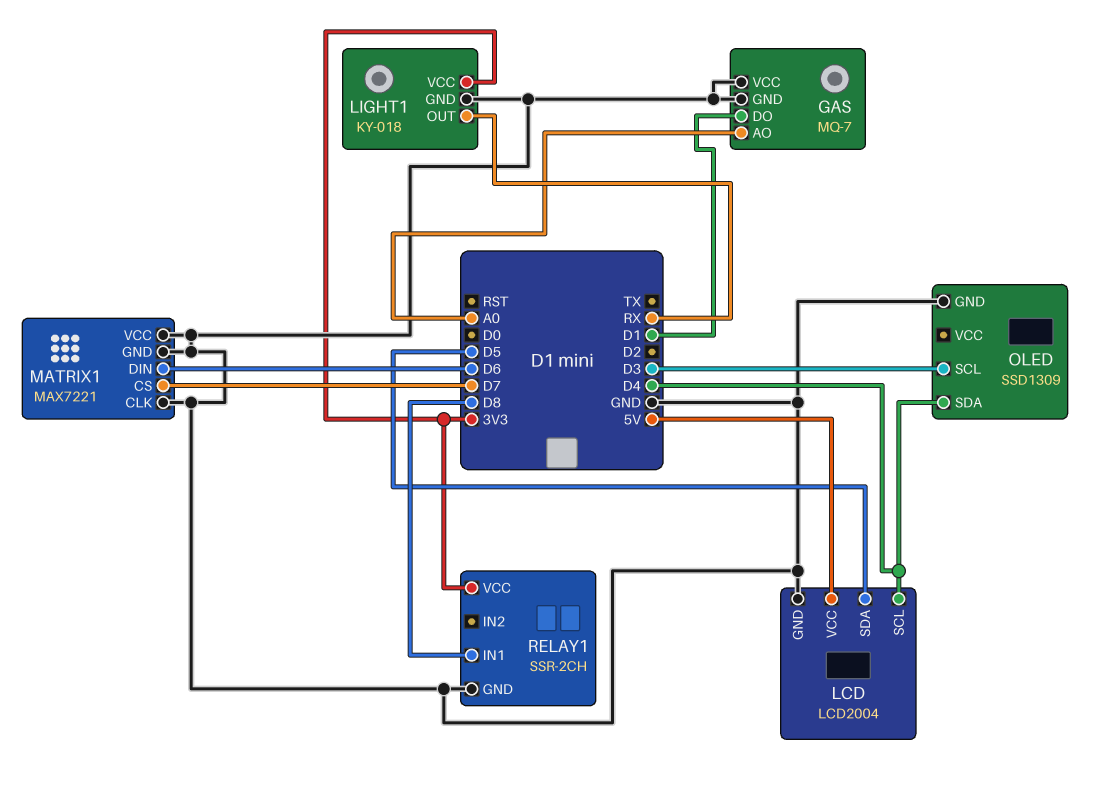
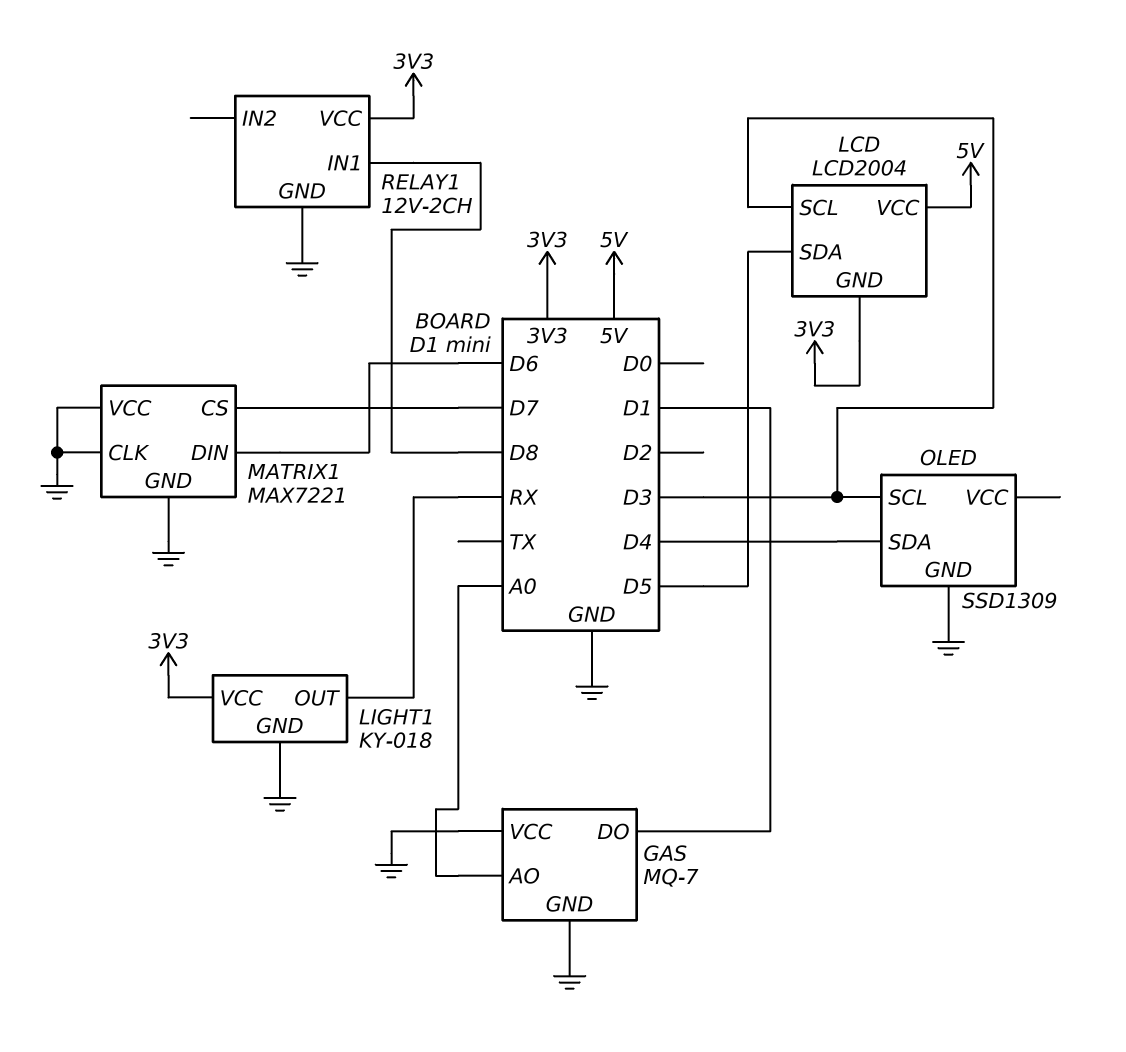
LCD pin GND: GND -> 3V3
LCD pin SCL: D4 -> D3
RELAY1: SSR-2CH -> 12V-2CH

